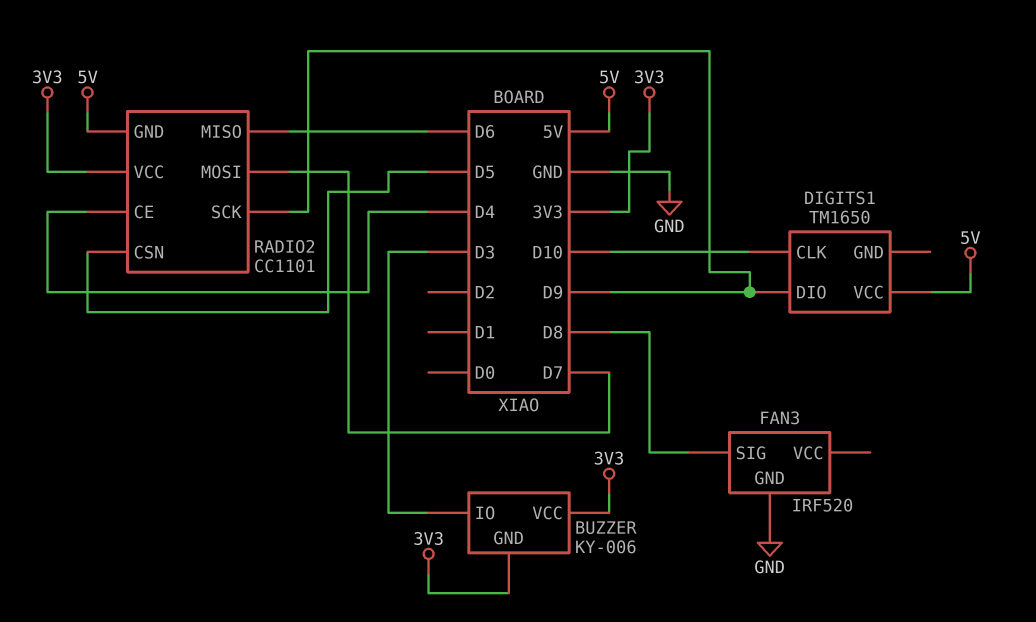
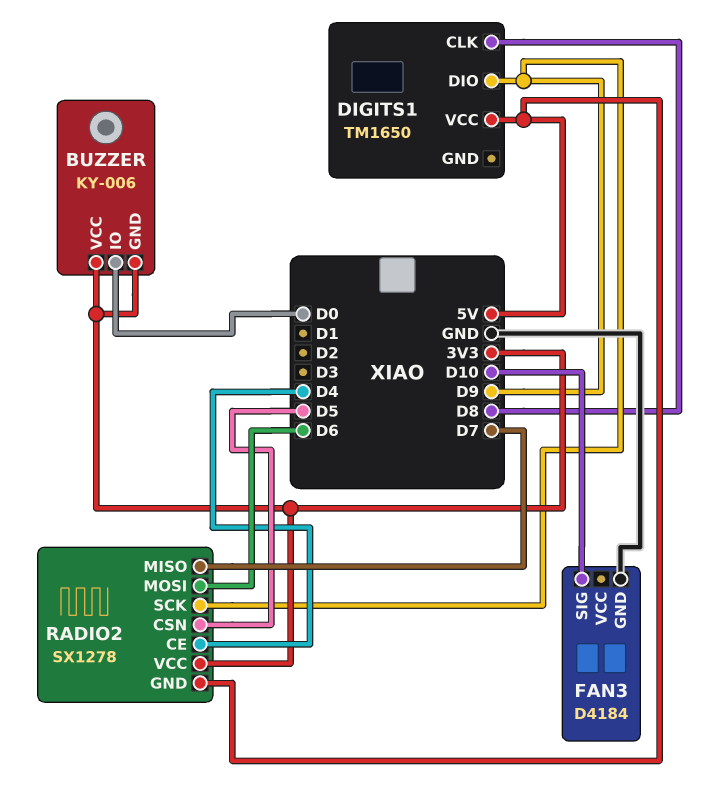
BUZZER pin IO: D3 -> D0
DIGITS1 pin CLK: D10 -> D8
FAN3: IRF520 -> D4184
FAN3 pin SIG: D8 -> D10
RADIO2: CC1101 -> SX1278
RADIO2 pin MISO: D6 -> D7
RADIO2 pin MOSI: D7 -> D6

